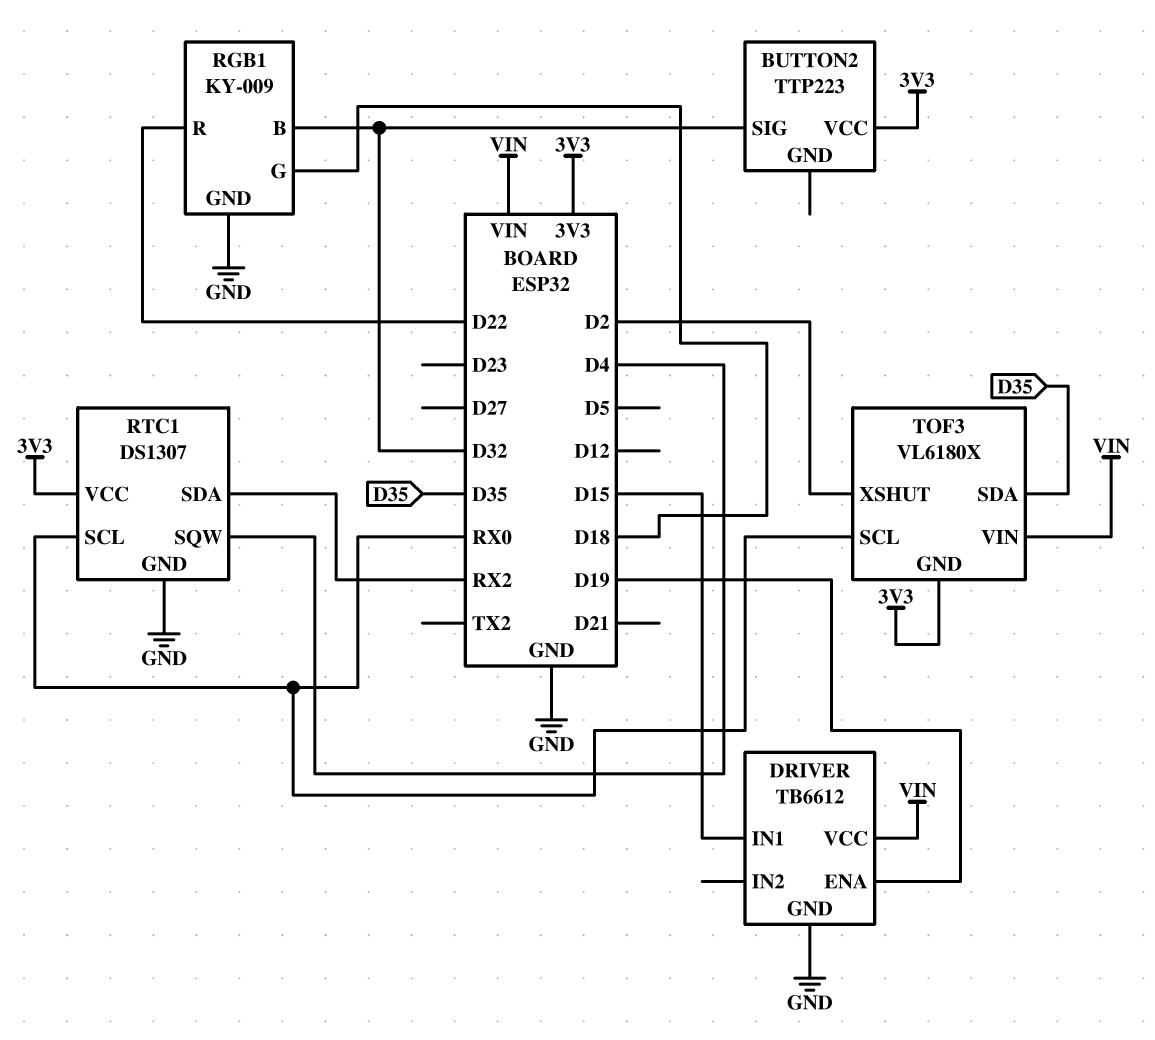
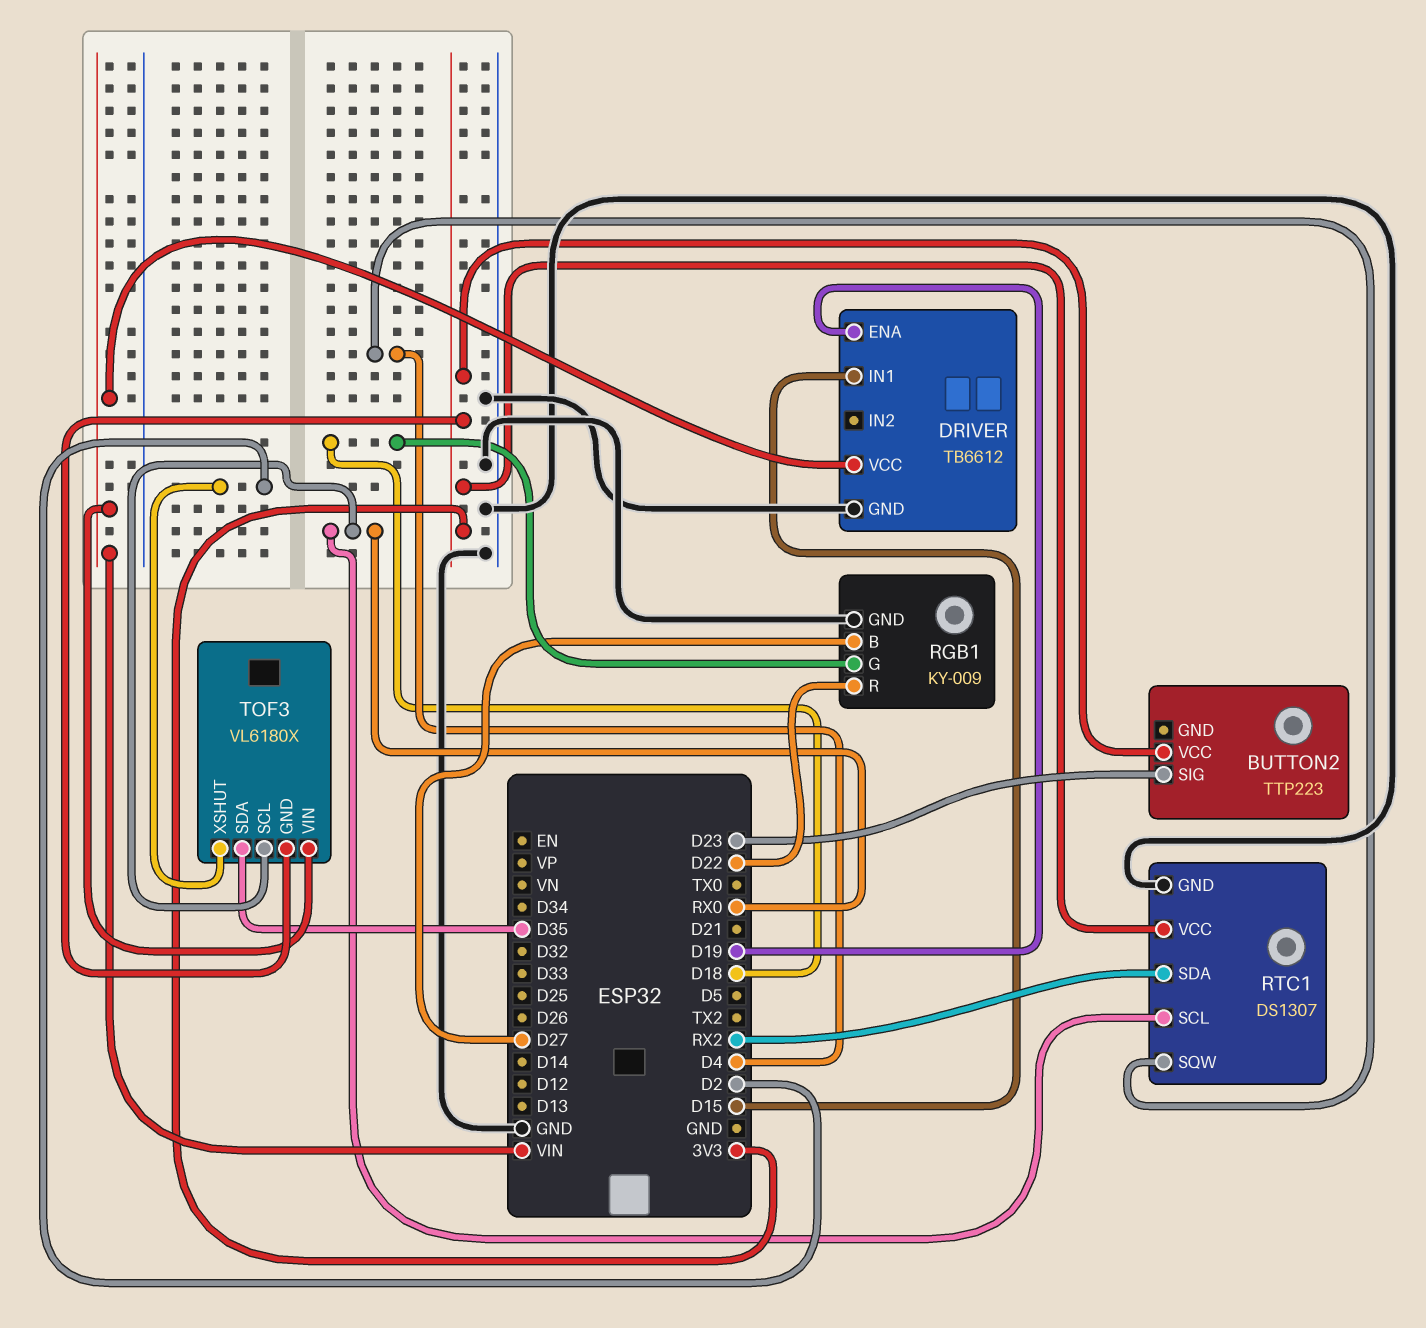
BUTTON2 pin SIG: D32 -> D23
RGB1 pin B: D32 -> D27

